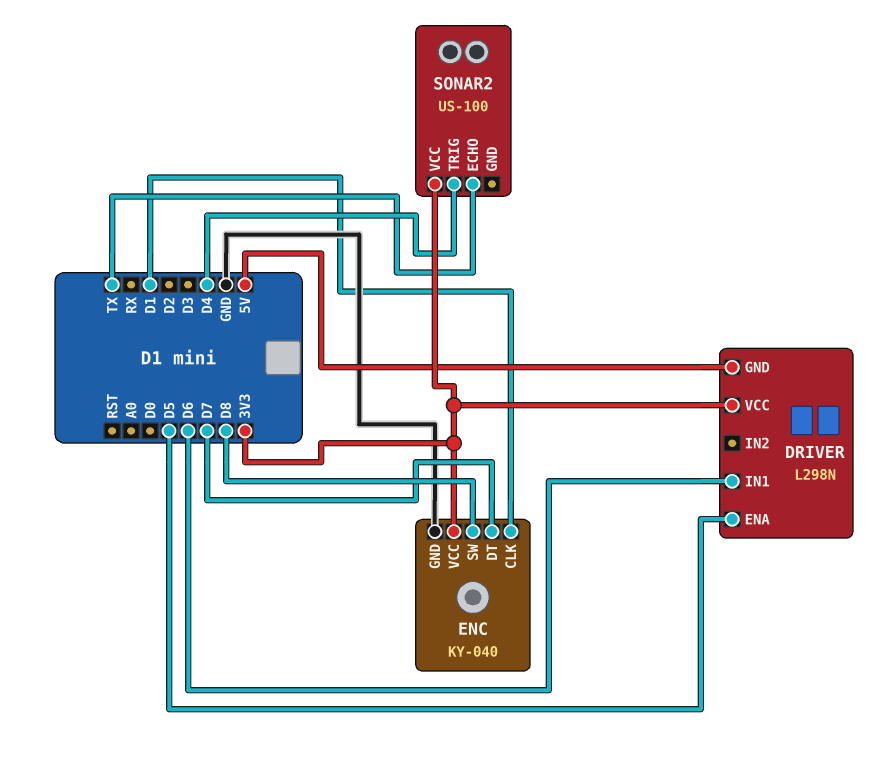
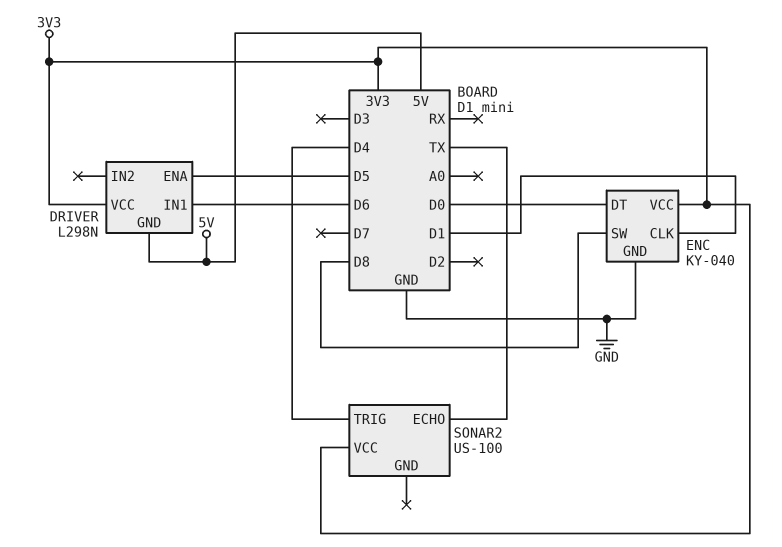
ENC pin DT: D7 -> D0

